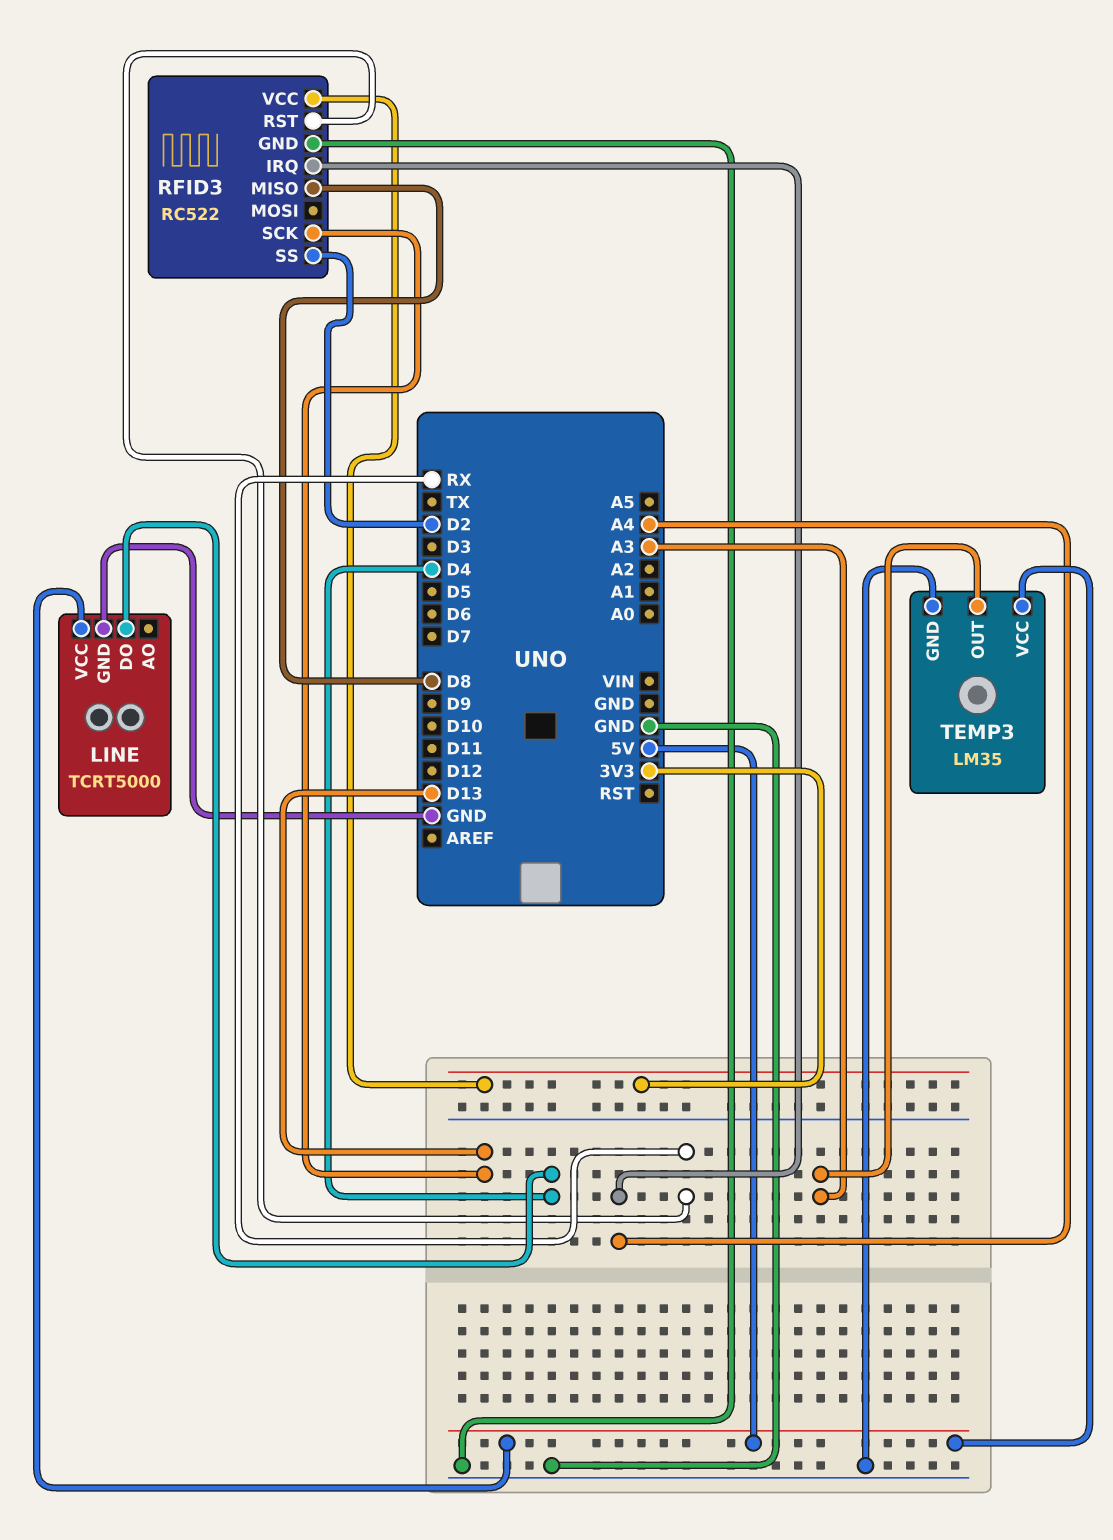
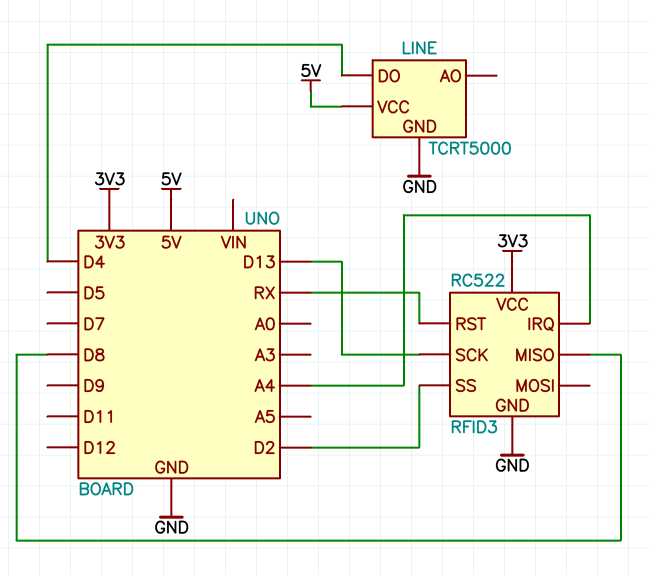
TEMP3: LM35 -> none
TEMP3 pin GND: GND -> none
TEMP3 pin OUT: A3 -> none
TEMP3 pin VCC: 5V -> none

